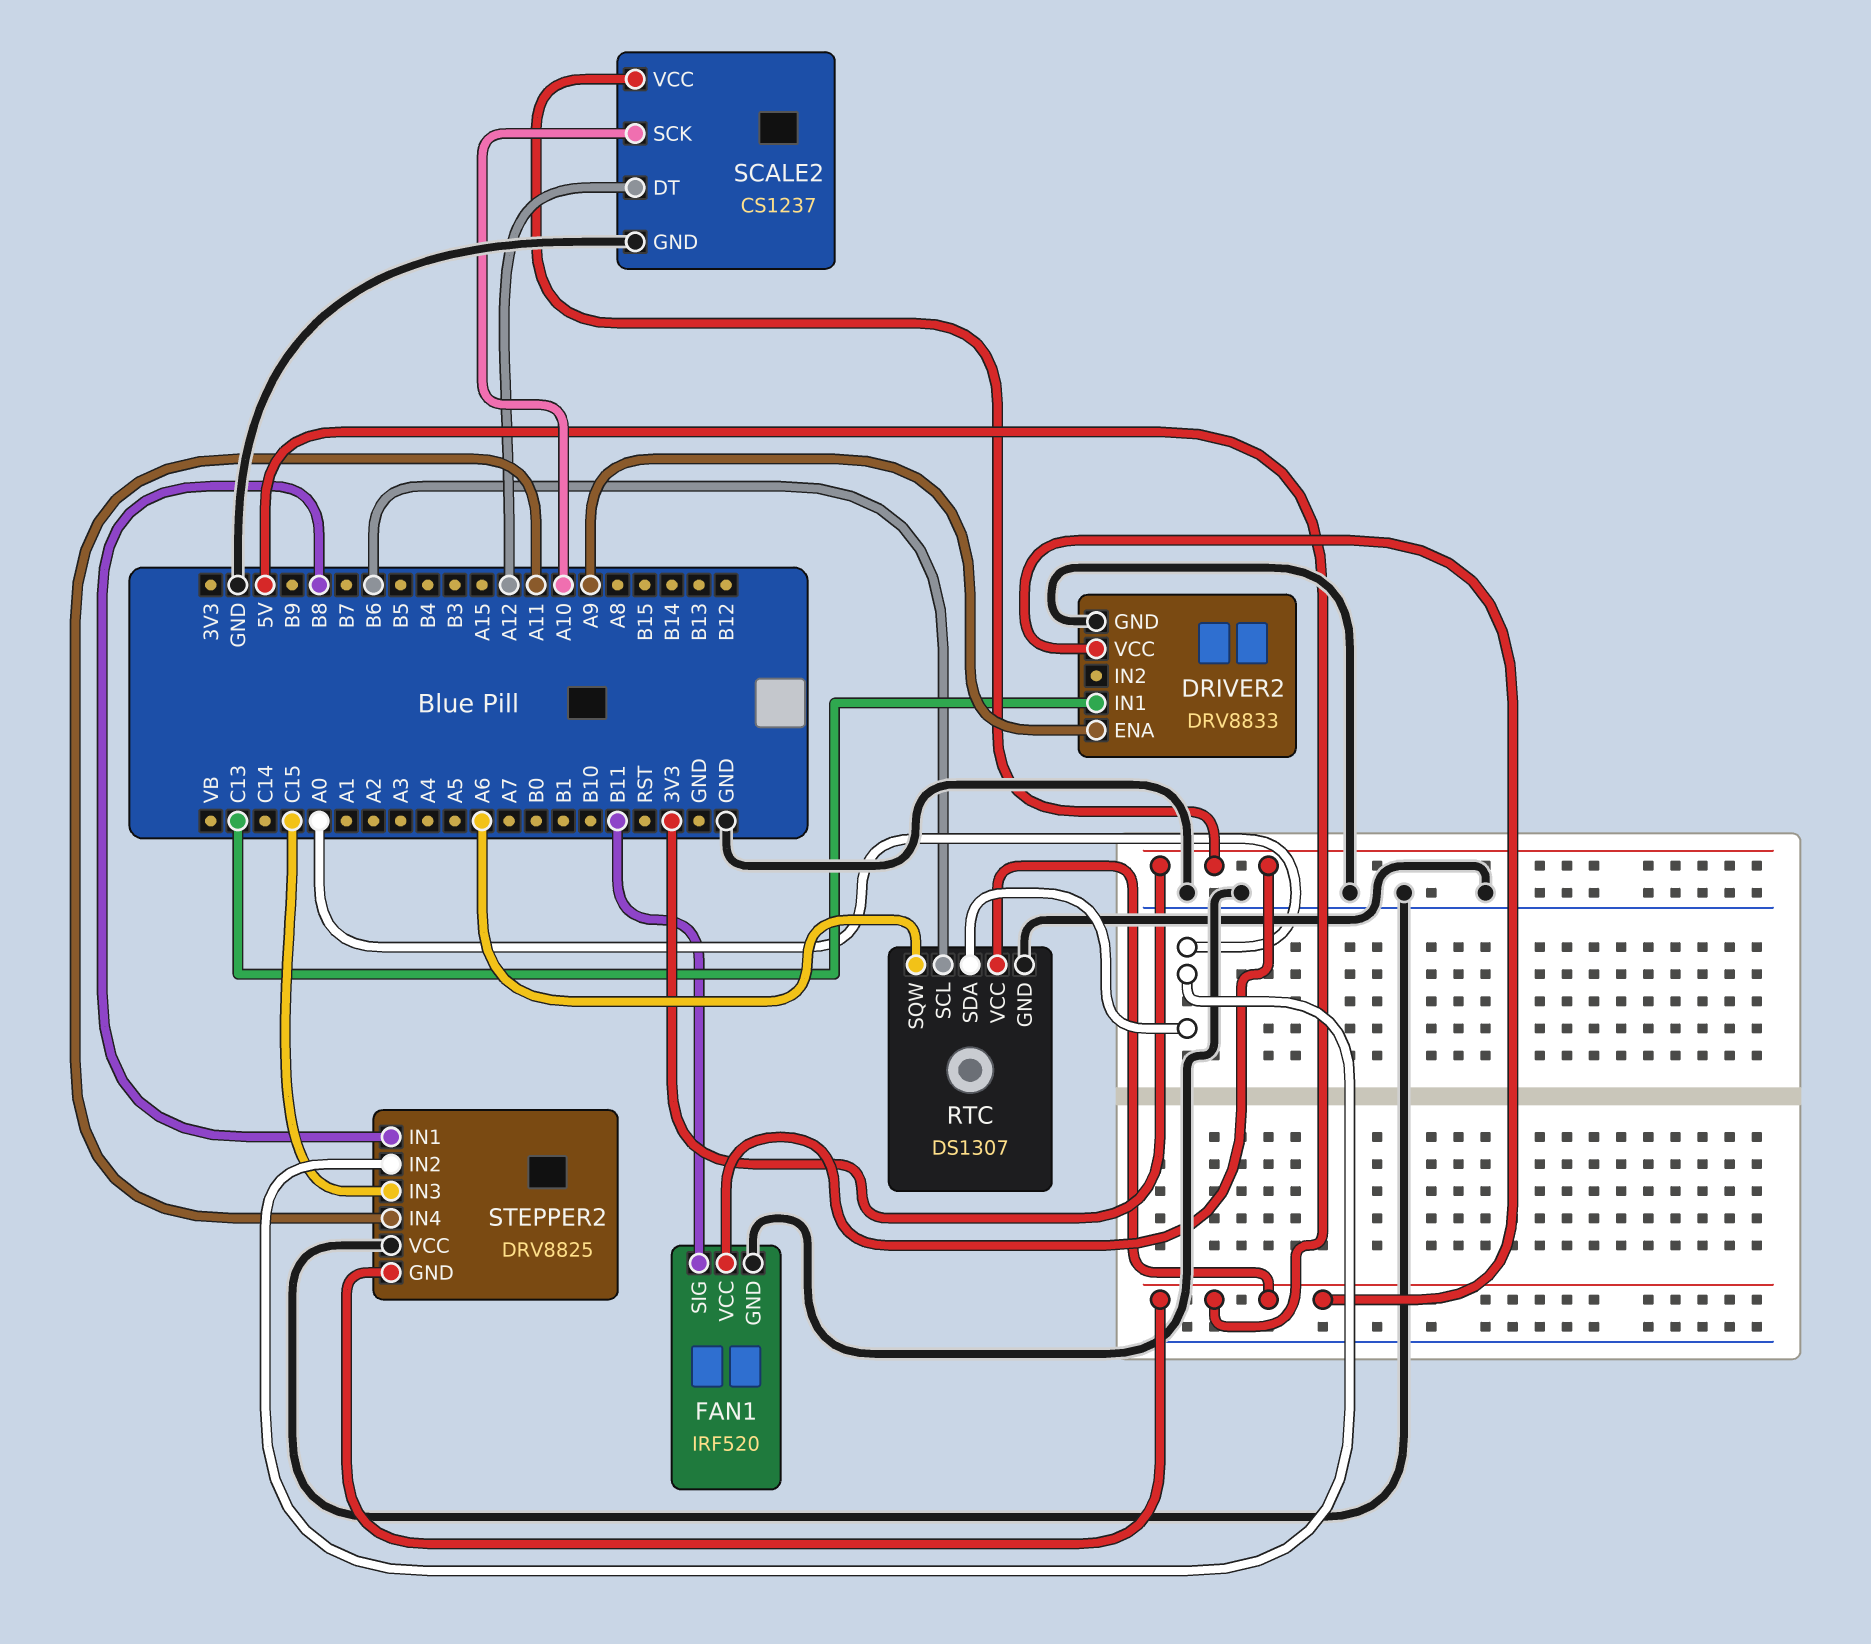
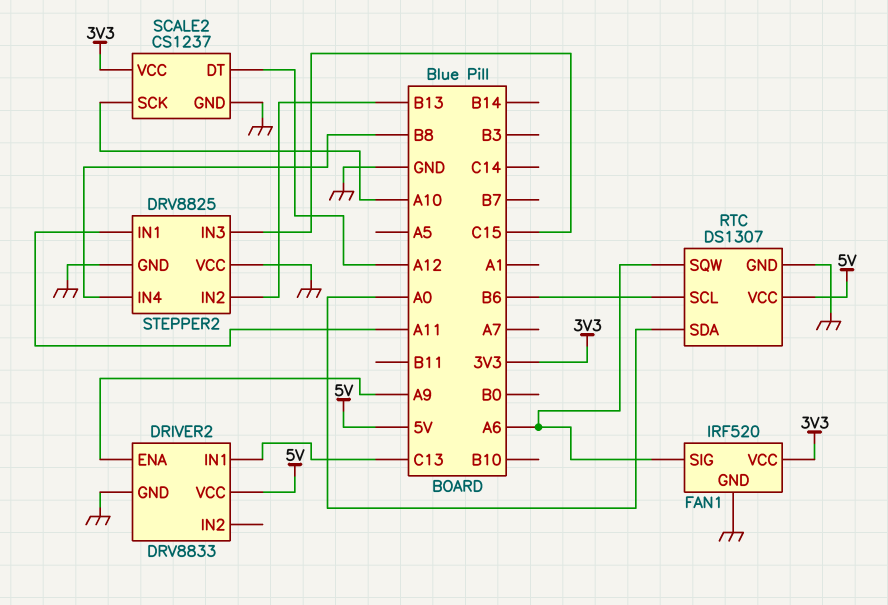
FAN1 pin SIG: B11 -> A6
STEPPER2 pin GND: 5V -> GND
STEPPER2 pin IN1: B8 -> A11
STEPPER2 pin IN2: A0 -> B13
STEPPER2 pin IN4: A11 -> B8

